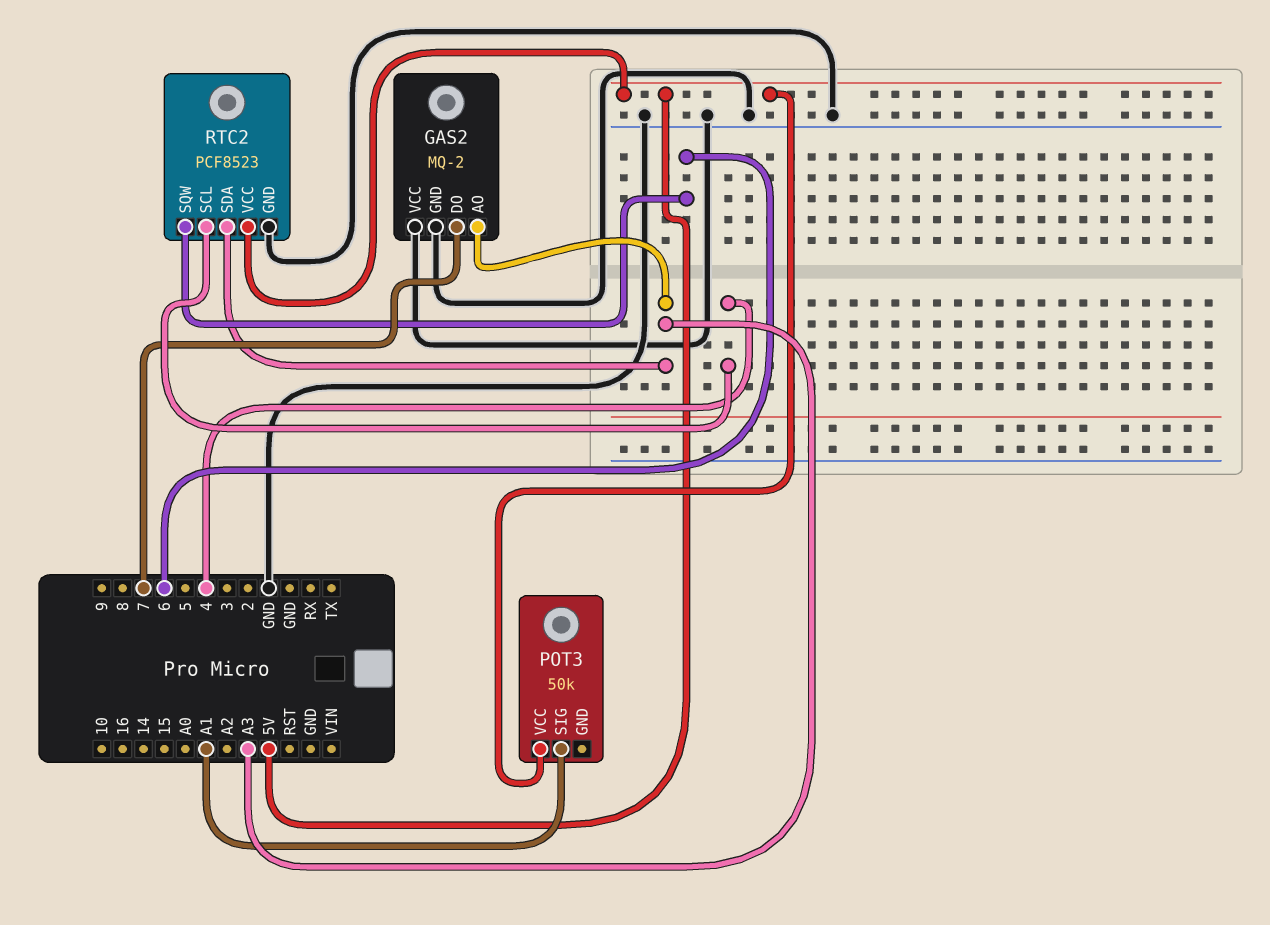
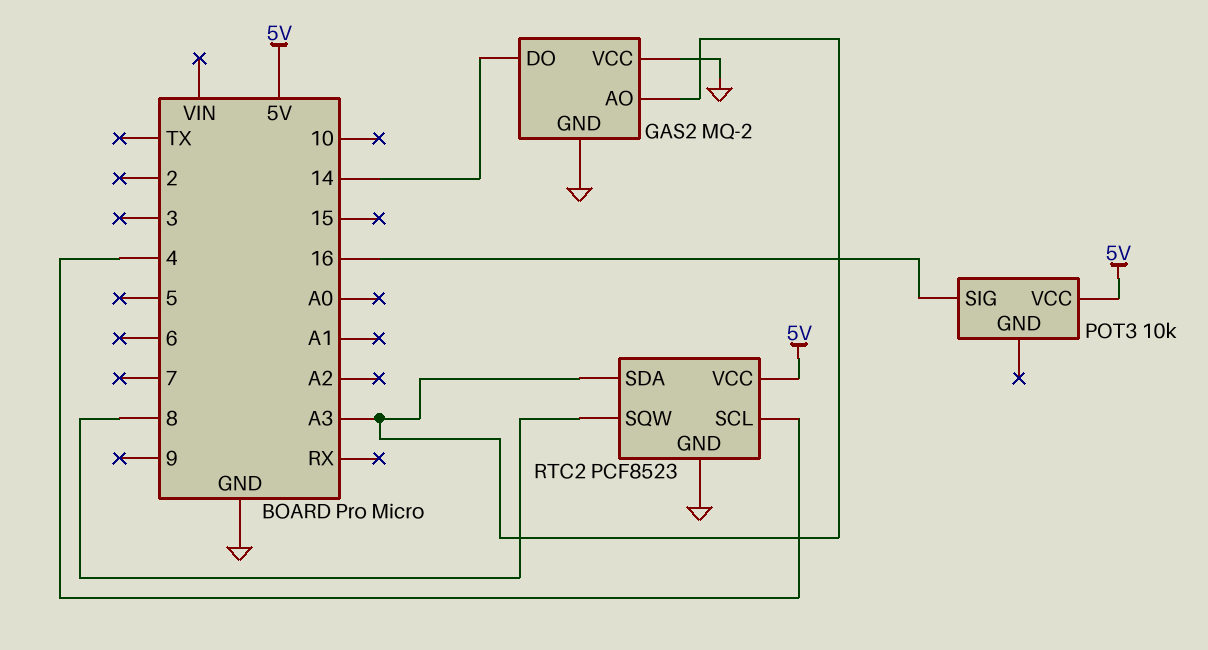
GAS2 pin DO: 7 -> 14
POT3: 50k -> 10k
POT3 pin SIG: A1 -> 16
RTC2 pin SQW: 6 -> 8

